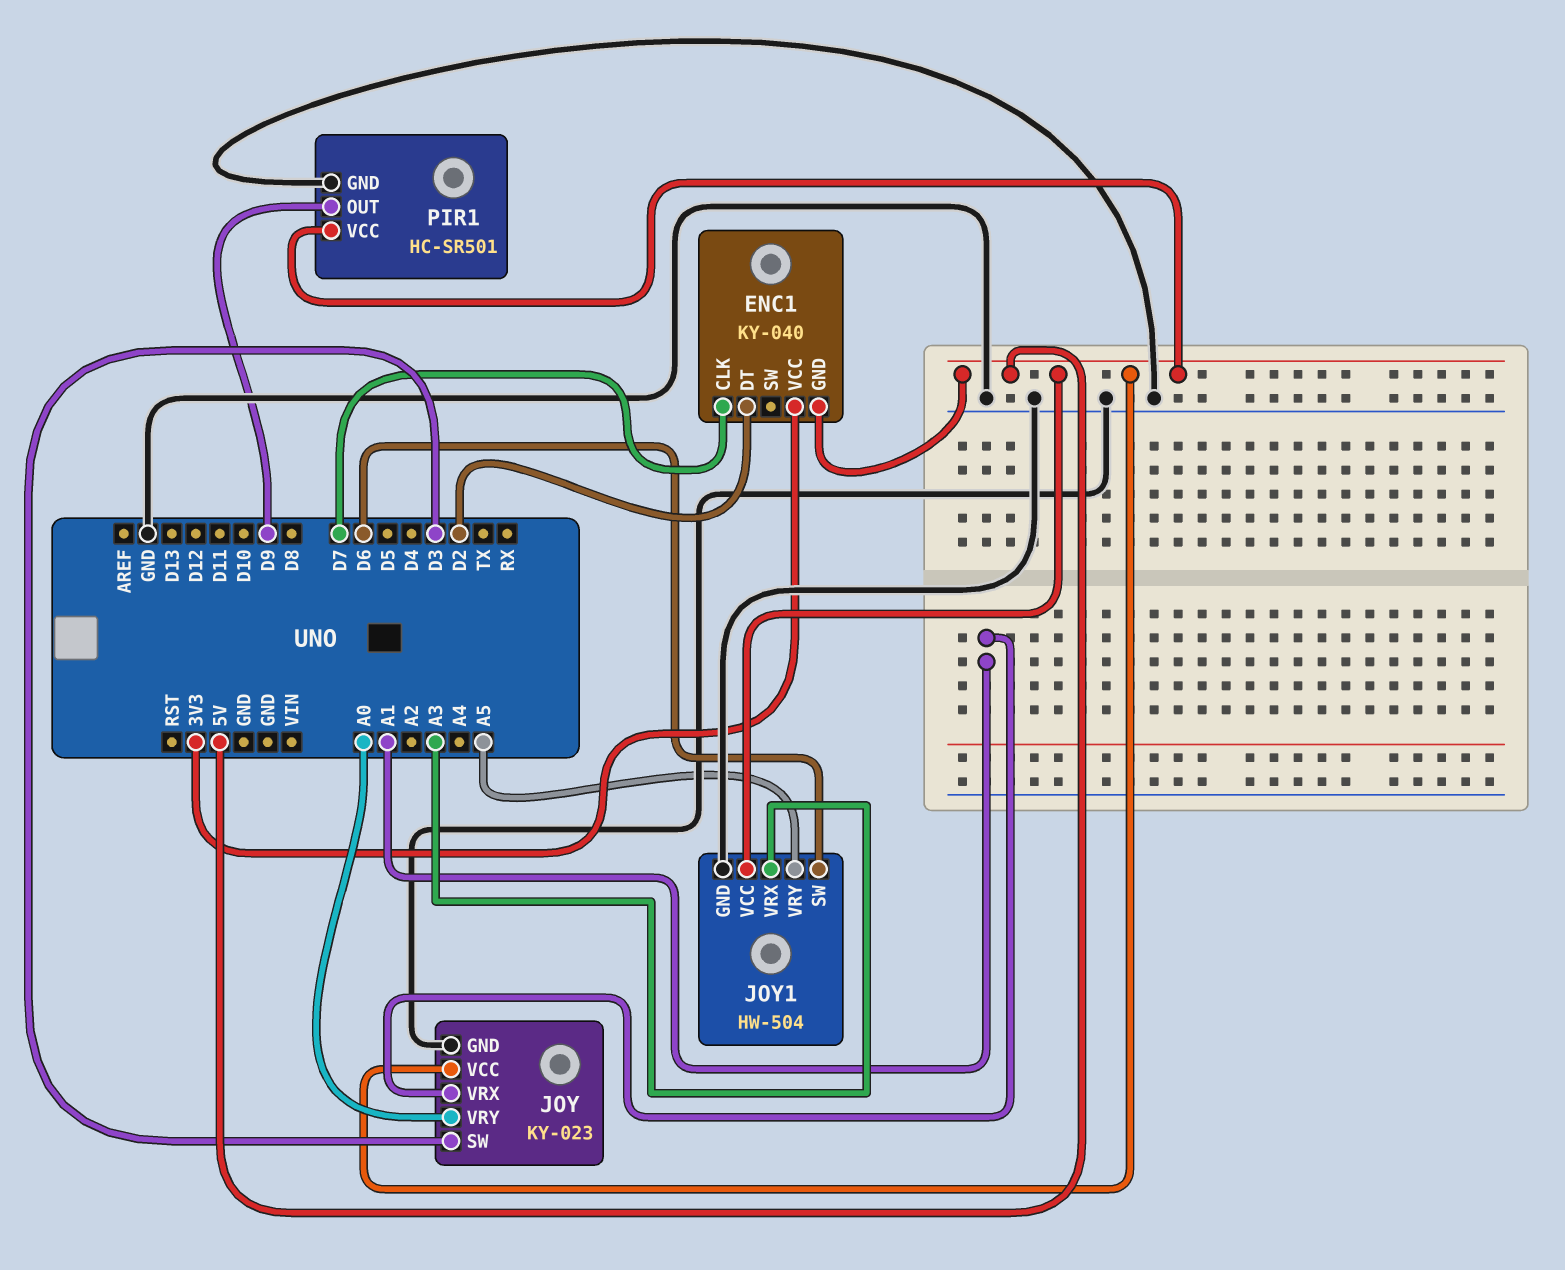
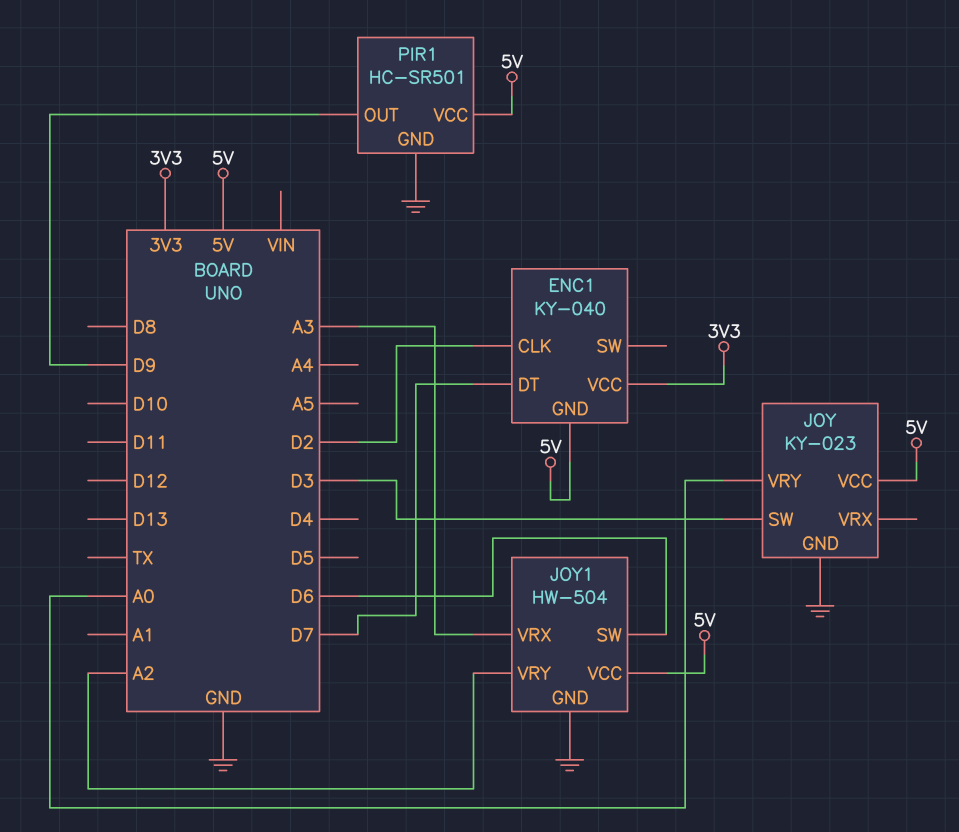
ENC1 pin CLK: D7 -> D2
ENC1 pin DT: D2 -> D7
JOY pin VRX: A1 -> none
JOY1 pin VRY: A5 -> A2

